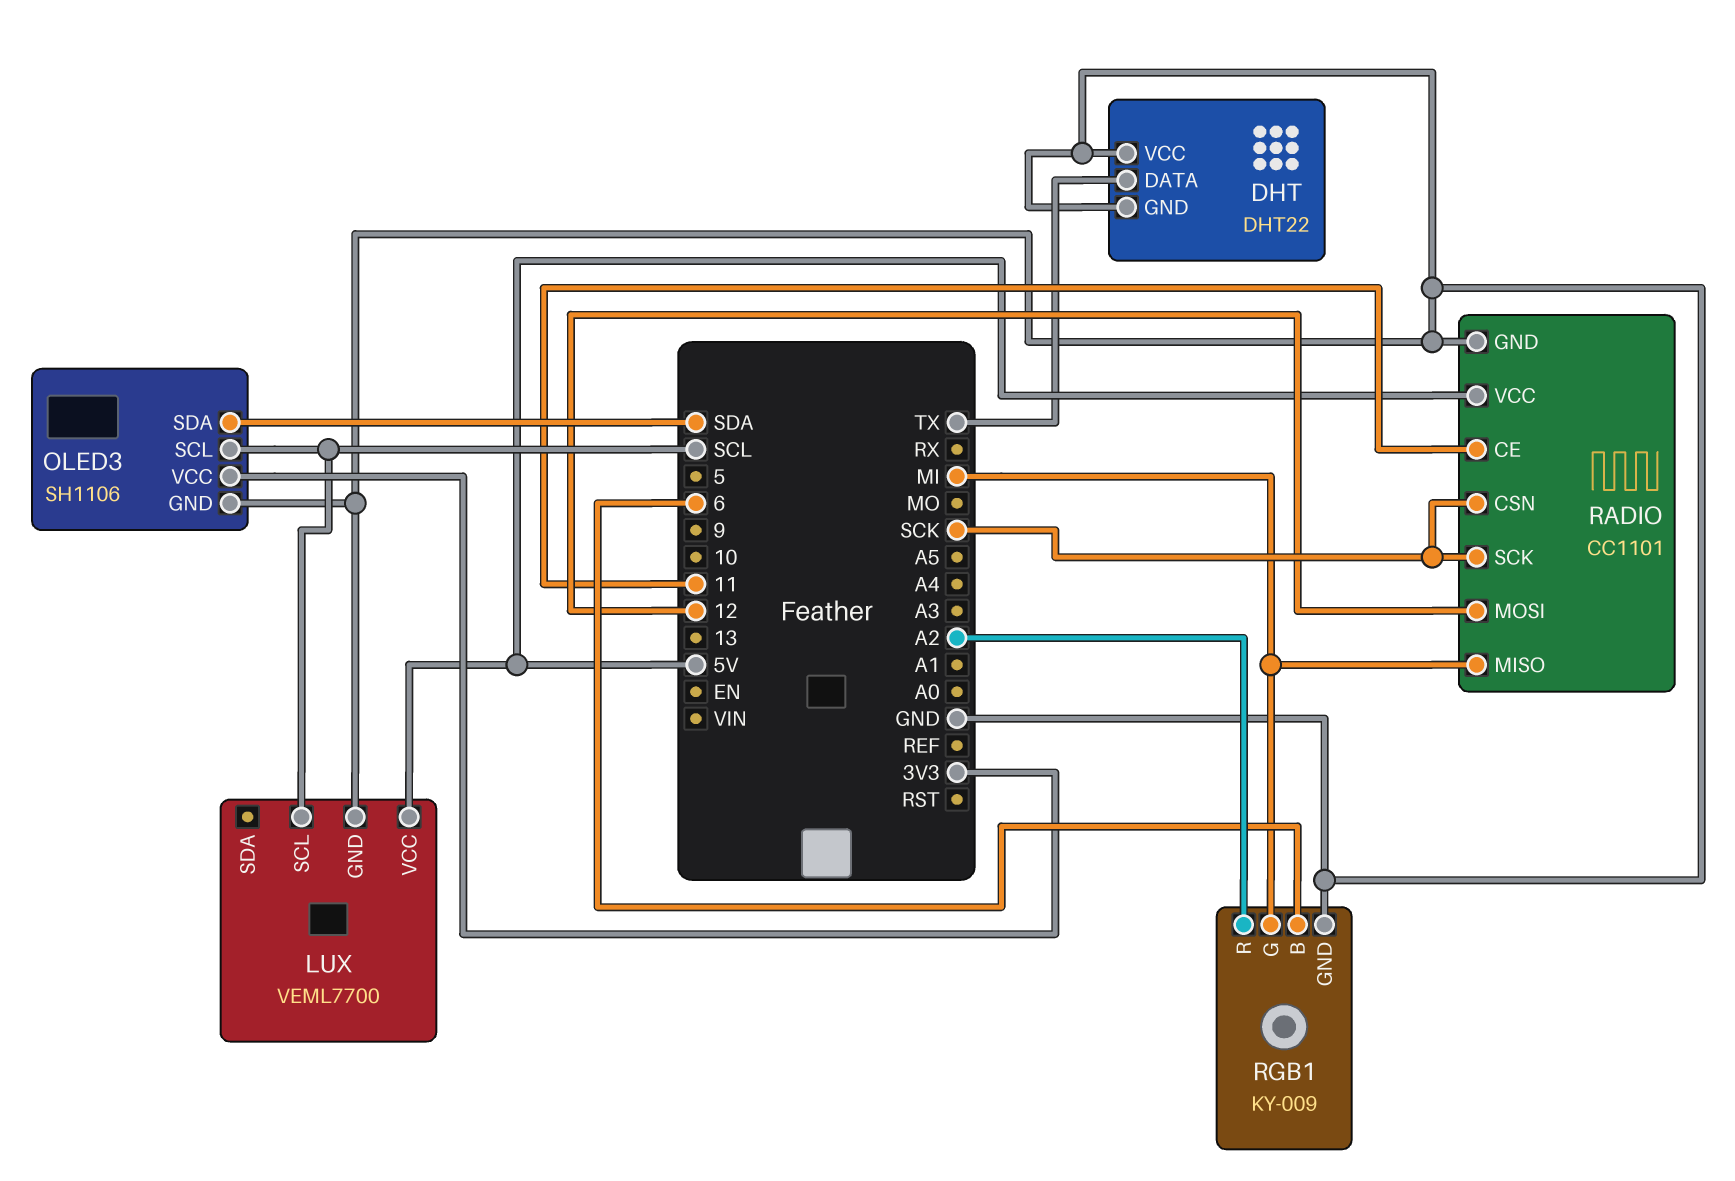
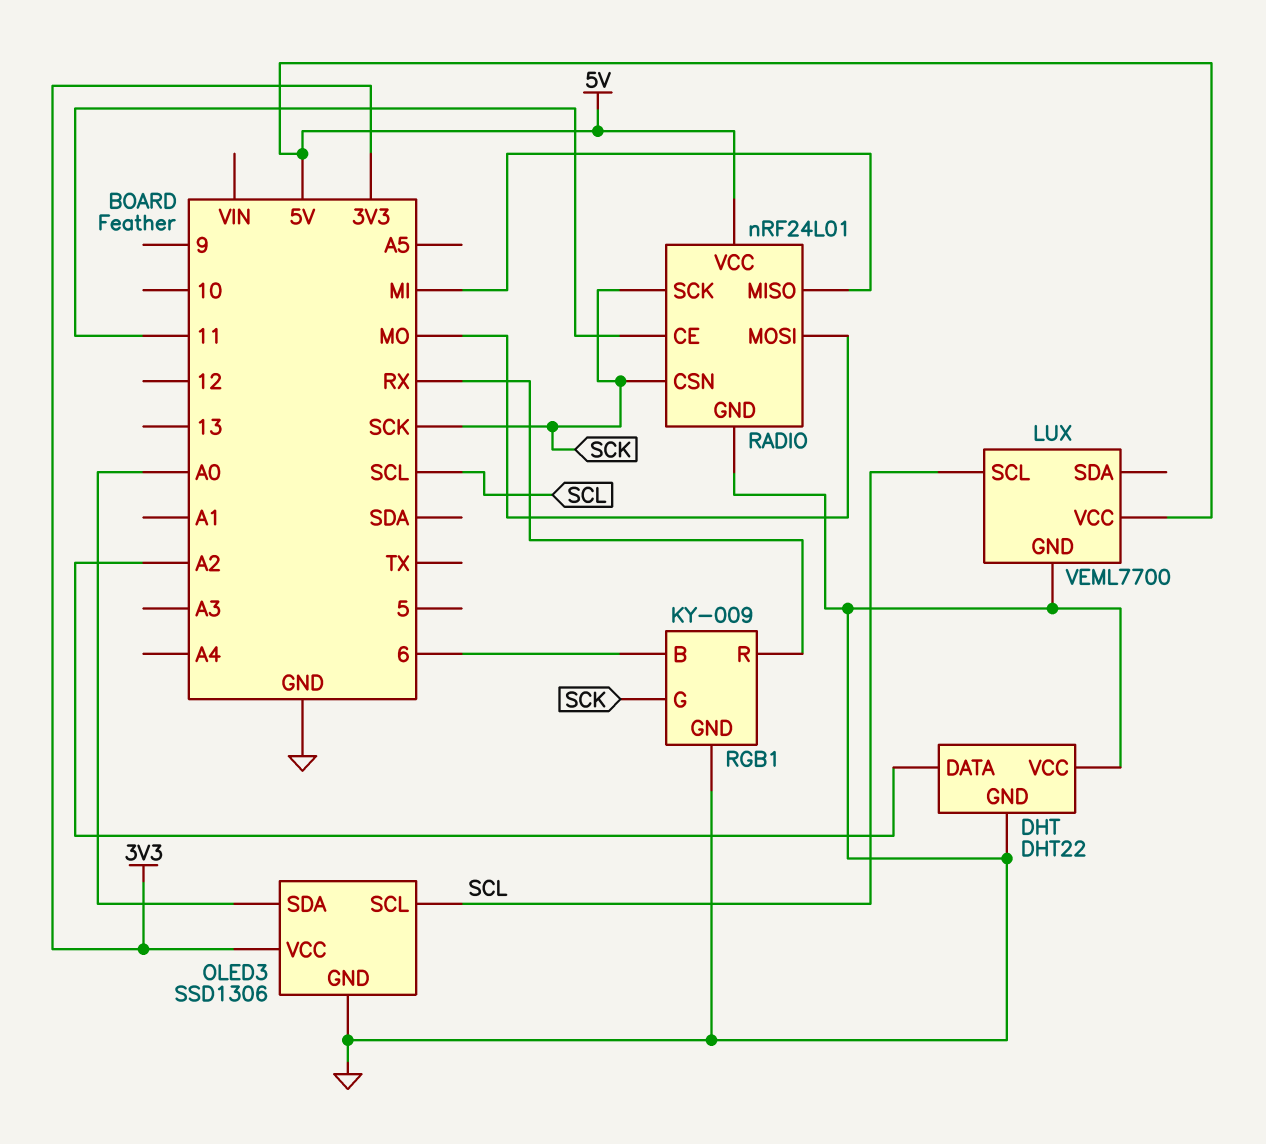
DHT pin DATA: TX -> A2
OLED3: SH1106 -> SSD1306
OLED3 pin SDA: SDA -> A0
RADIO: CC1101 -> nRF24L01
RADIO pin MOSI: 12 -> MO
RGB1 pin G: MI -> SCK
RGB1 pin R: A2 -> RX

